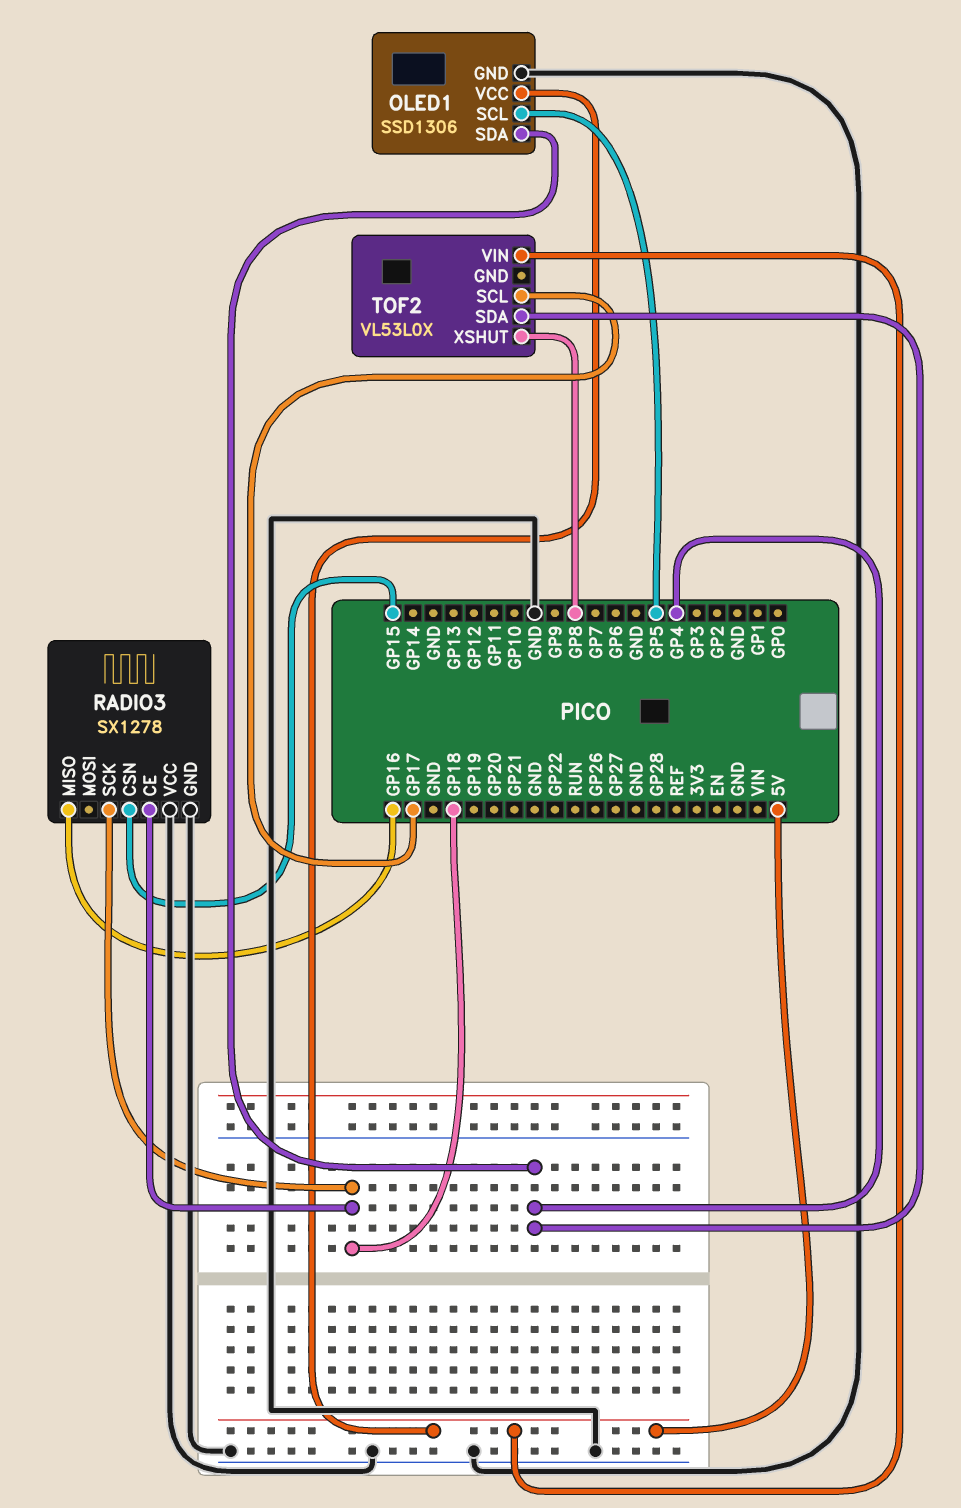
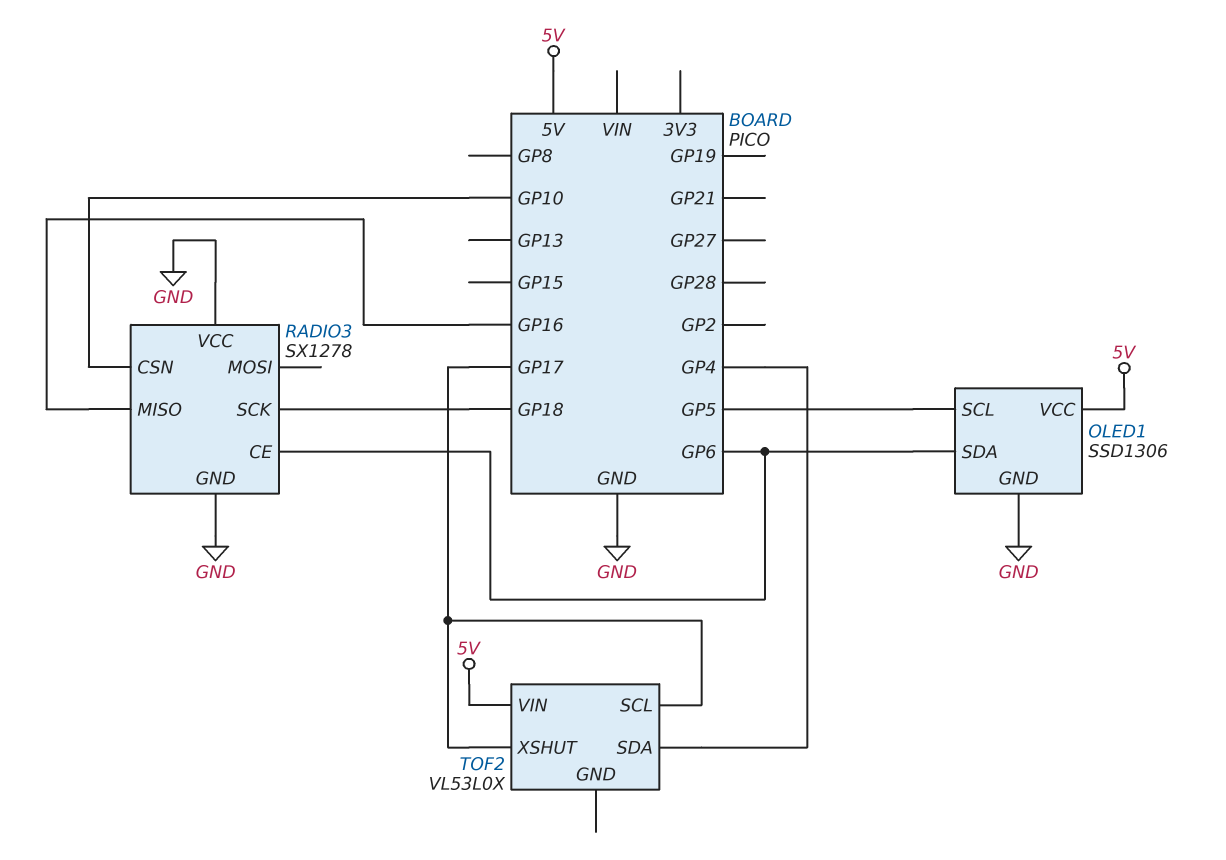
OLED1 pin SDA: GP4 -> GP6
RADIO3 pin CE: GP18 -> GP6
RADIO3 pin CSN: GP15 -> GP10
TOF2 pin XSHUT: GP8 -> GP17

